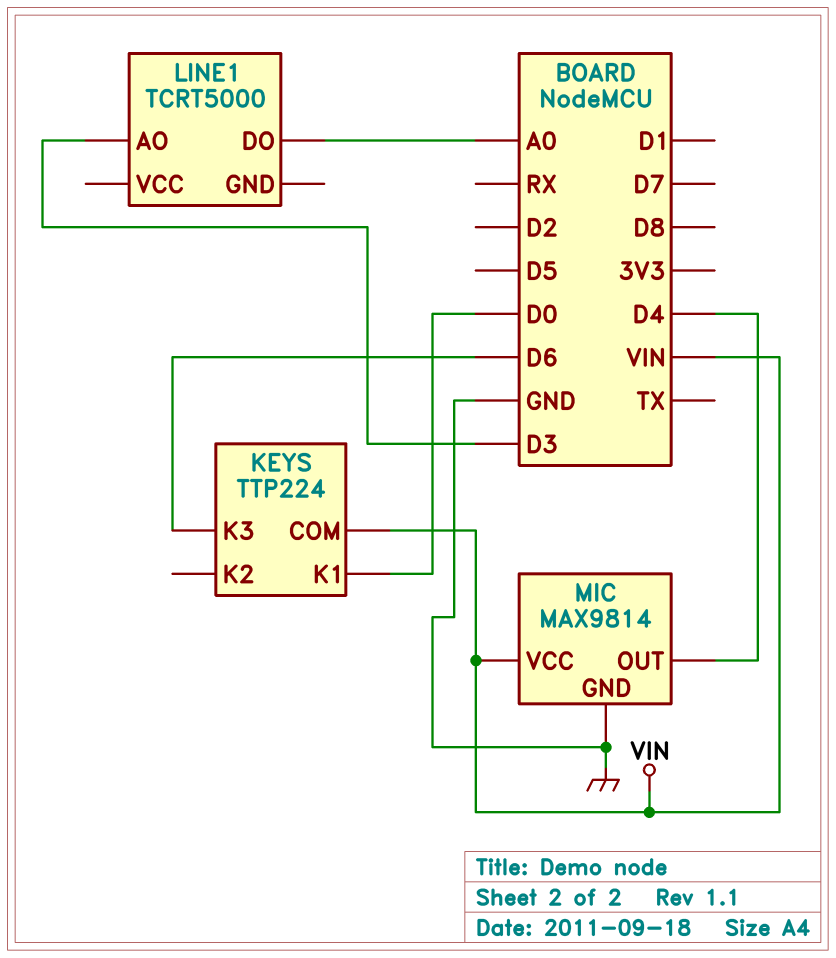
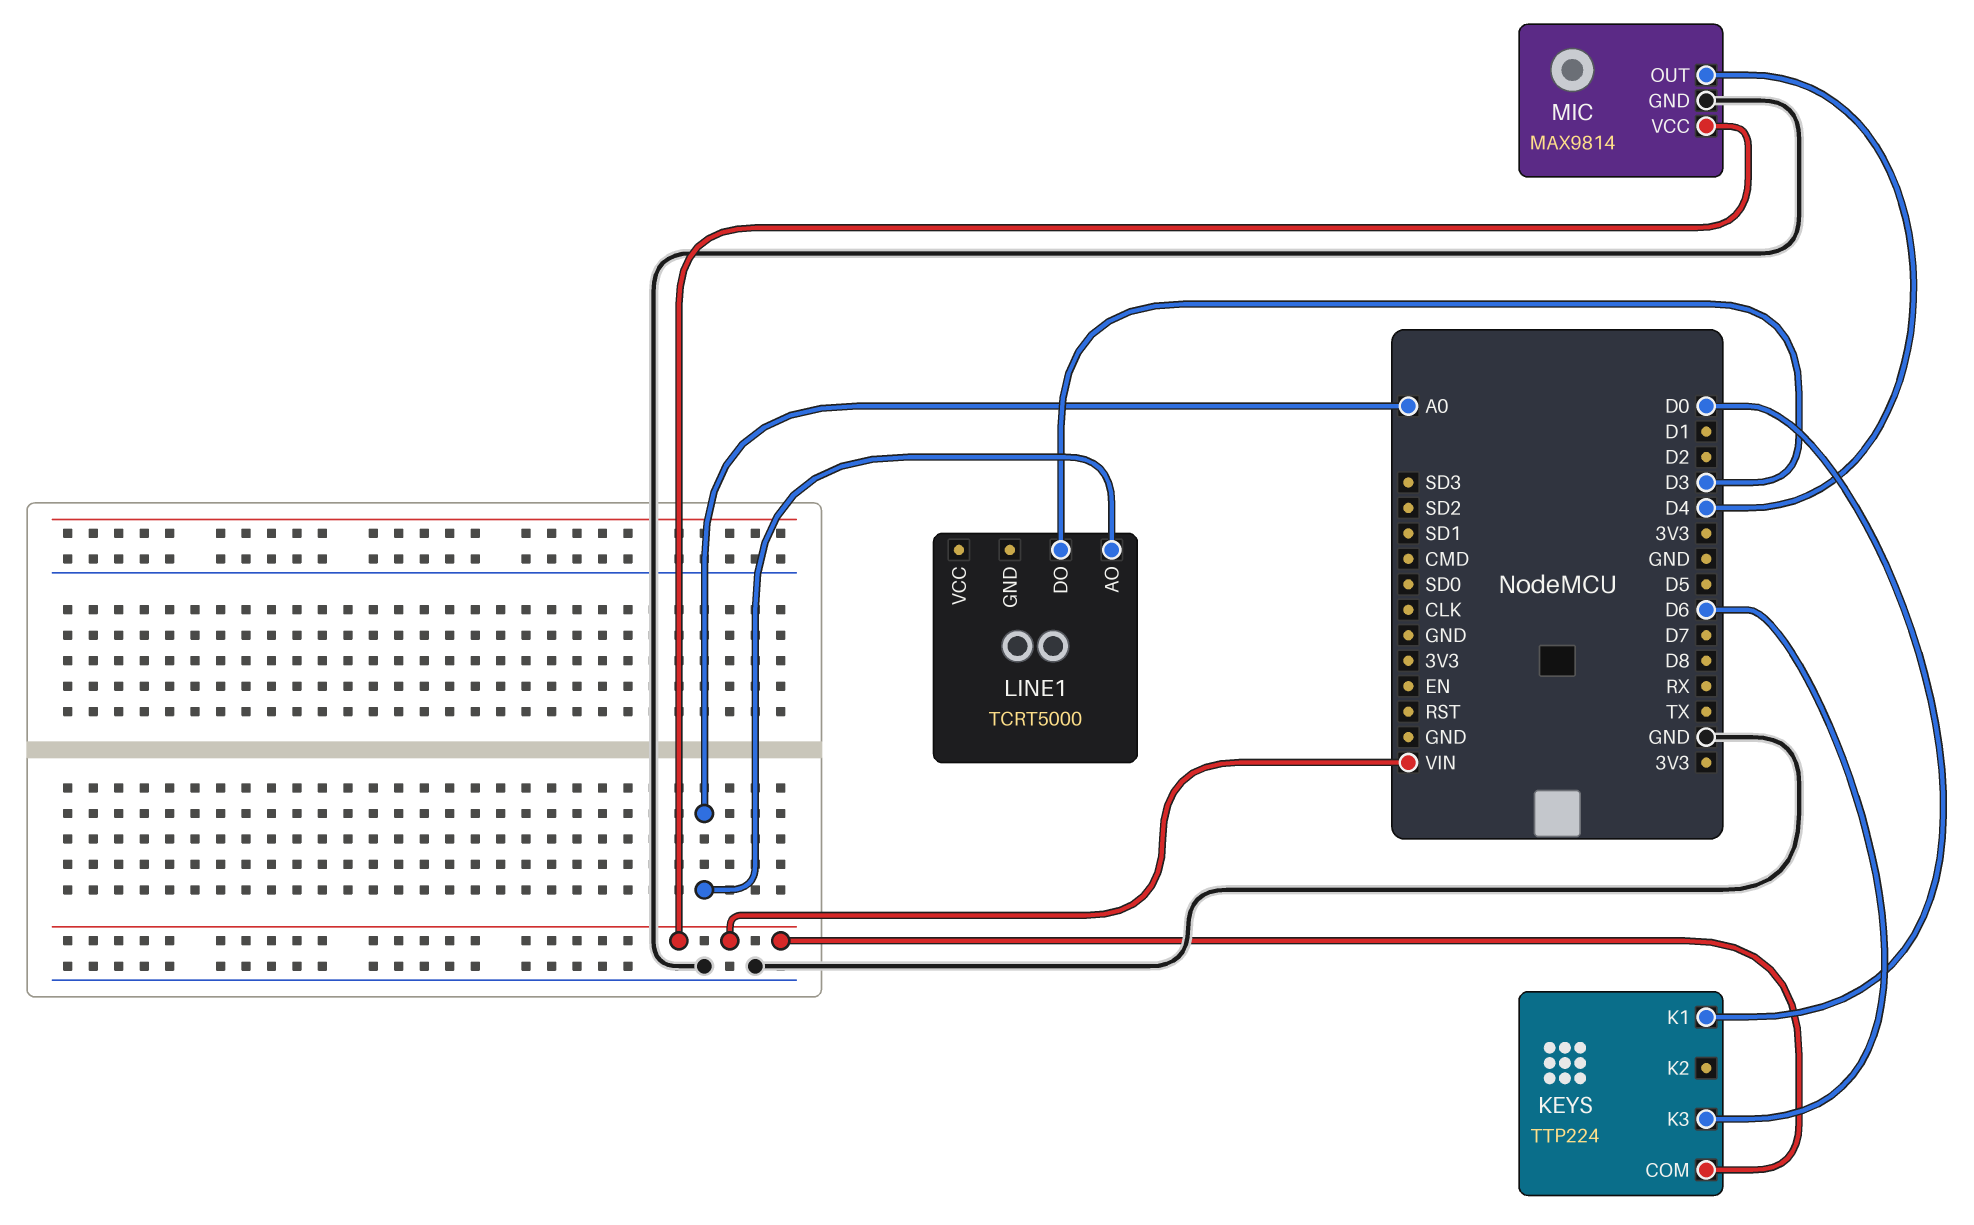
LINE1 pin AO: D3 -> A0
LINE1 pin DO: A0 -> D3

